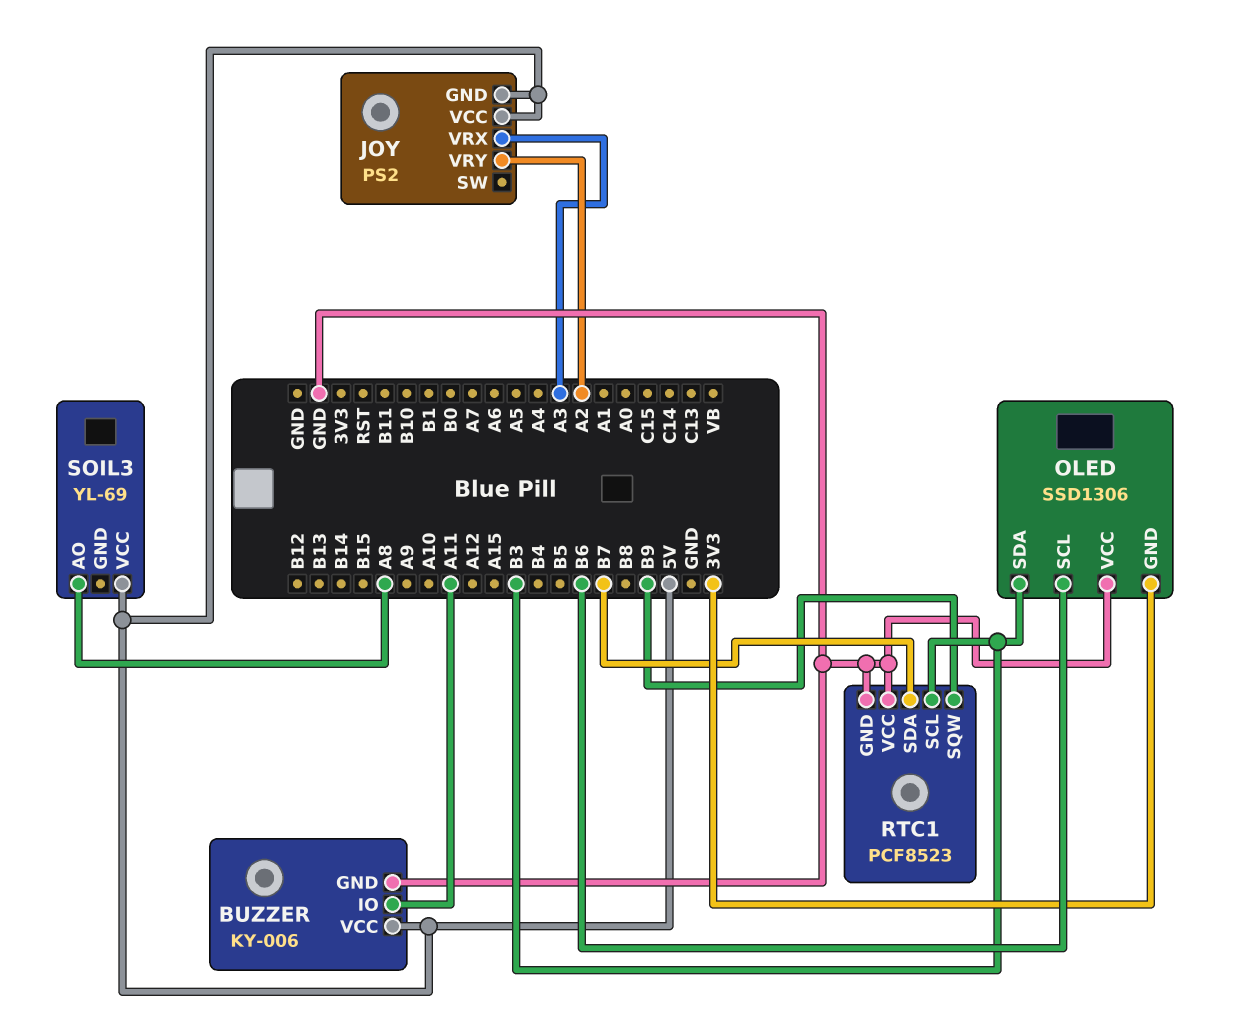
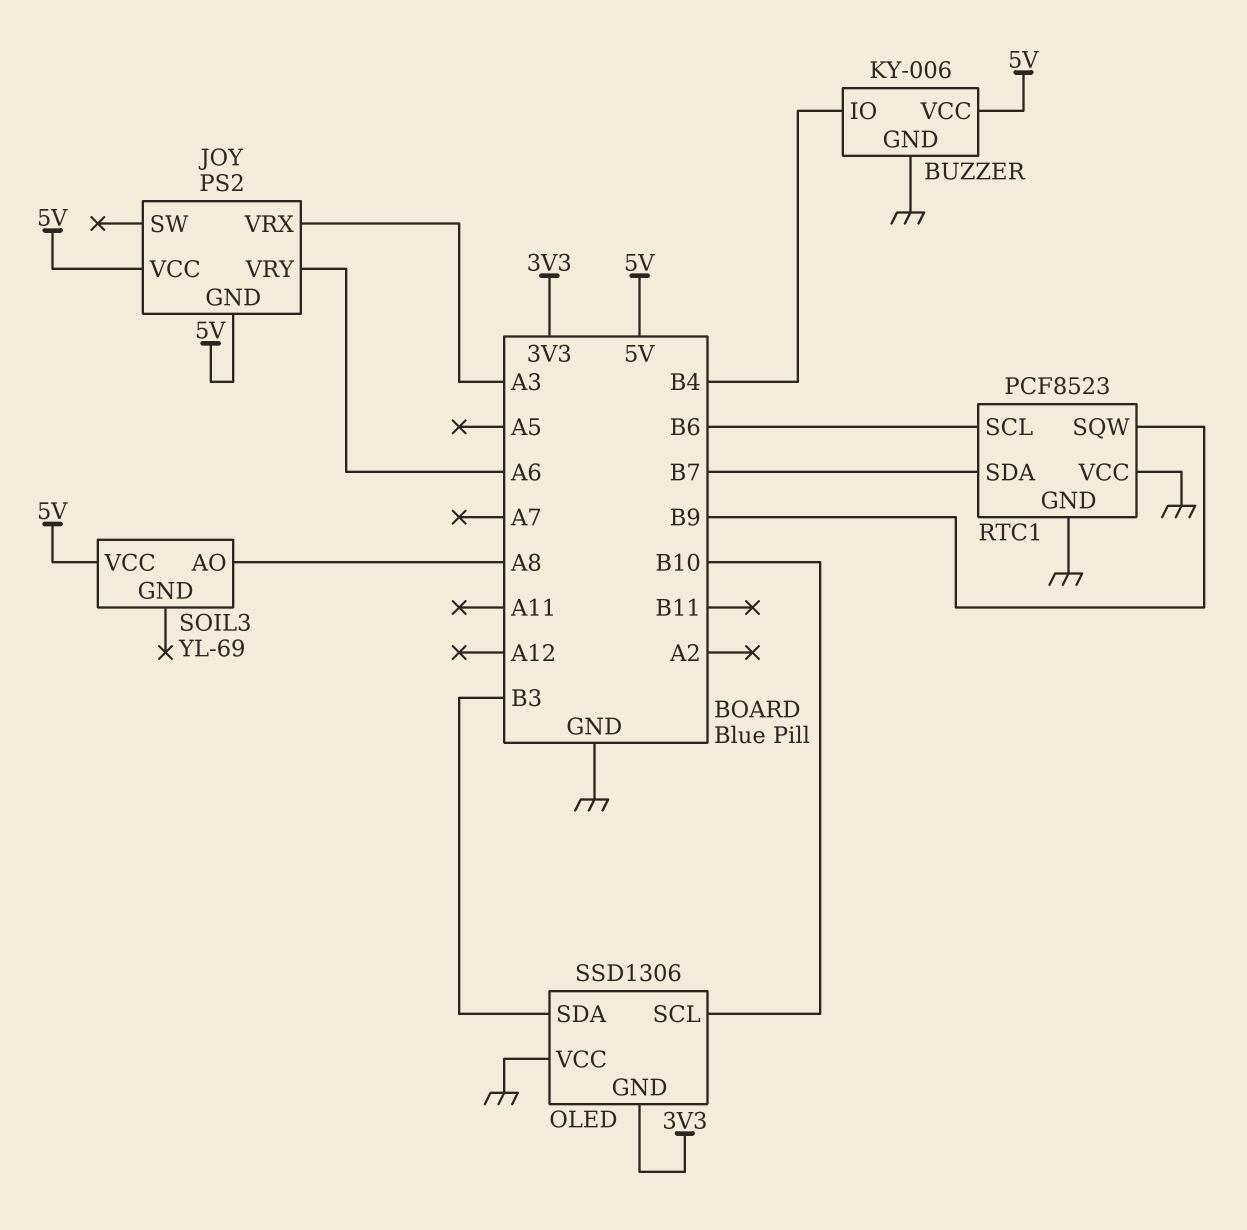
BUZZER pin IO: A11 -> B4
JOY pin VRY: A2 -> A6
OLED pin SCL: B6 -> B10
RTC1 pin SCL: B3 -> B6

